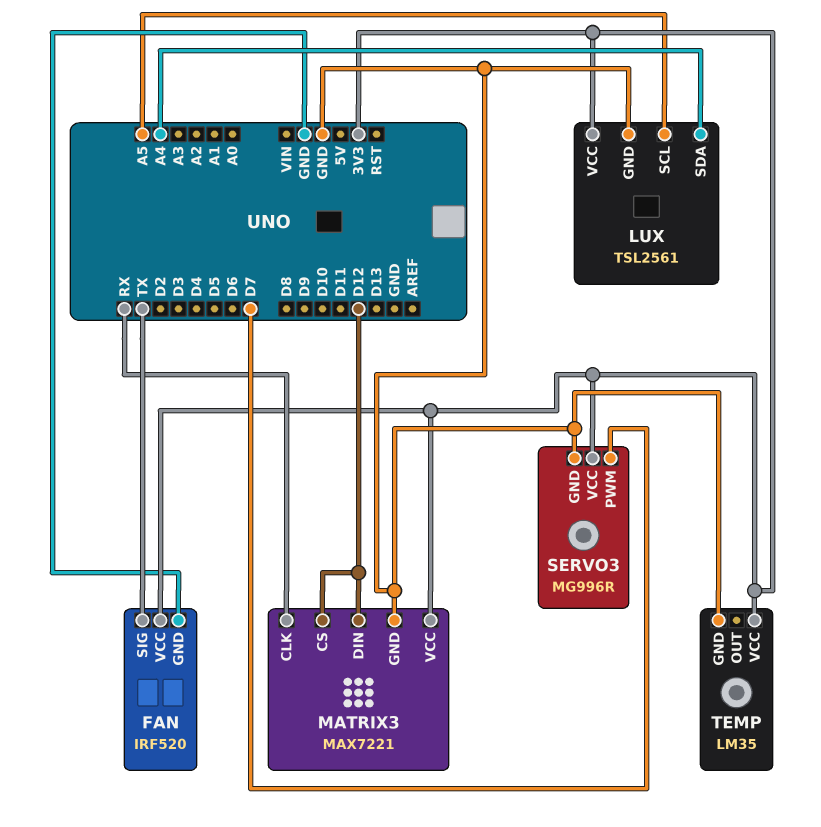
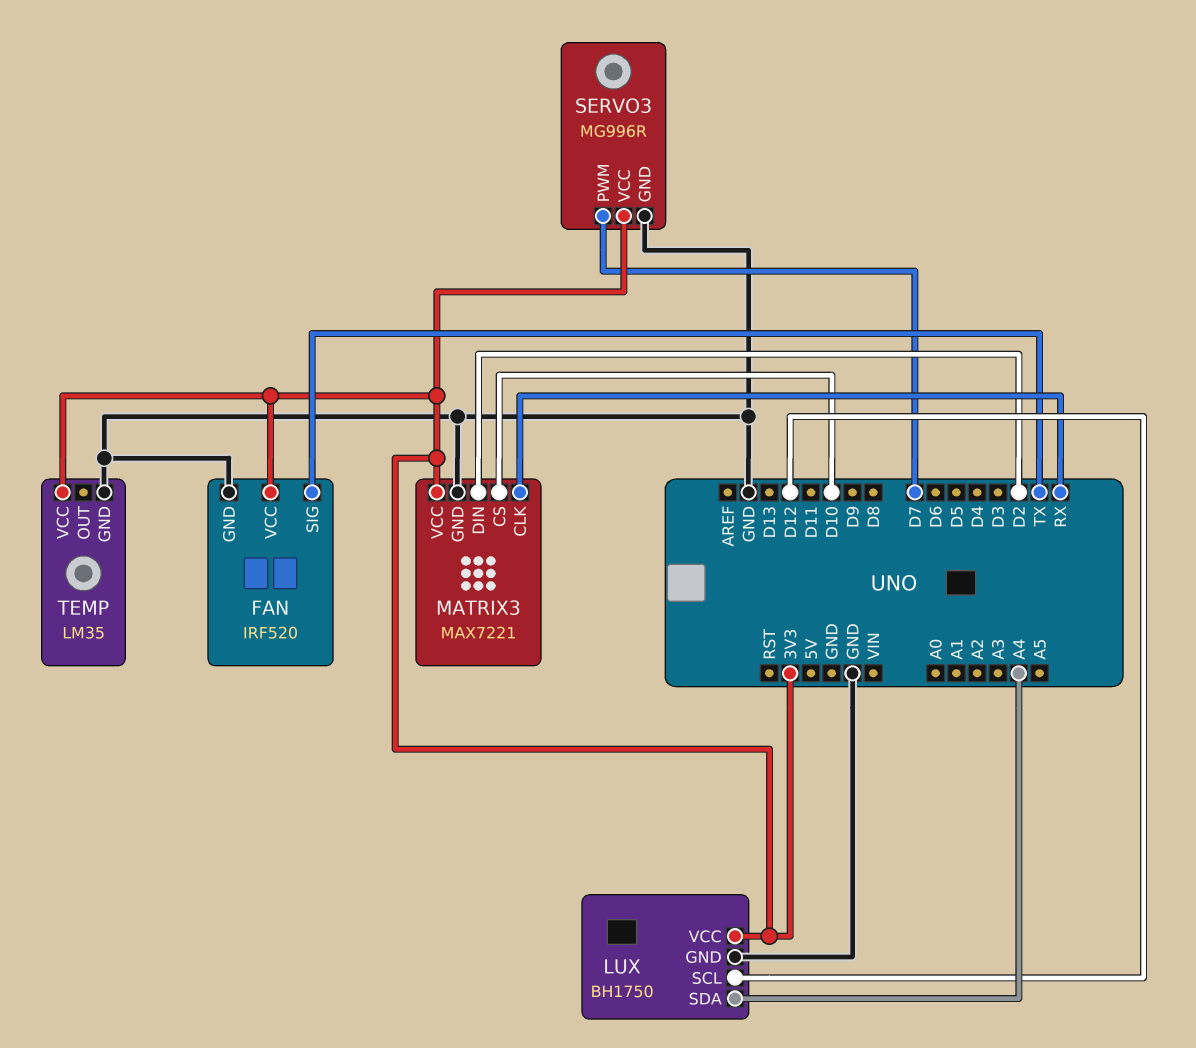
LUX: TSL2561 -> BH1750
LUX pin SCL: A5 -> D12
MATRIX3 pin CS: D12 -> D10
MATRIX3 pin DIN: D12 -> D2

